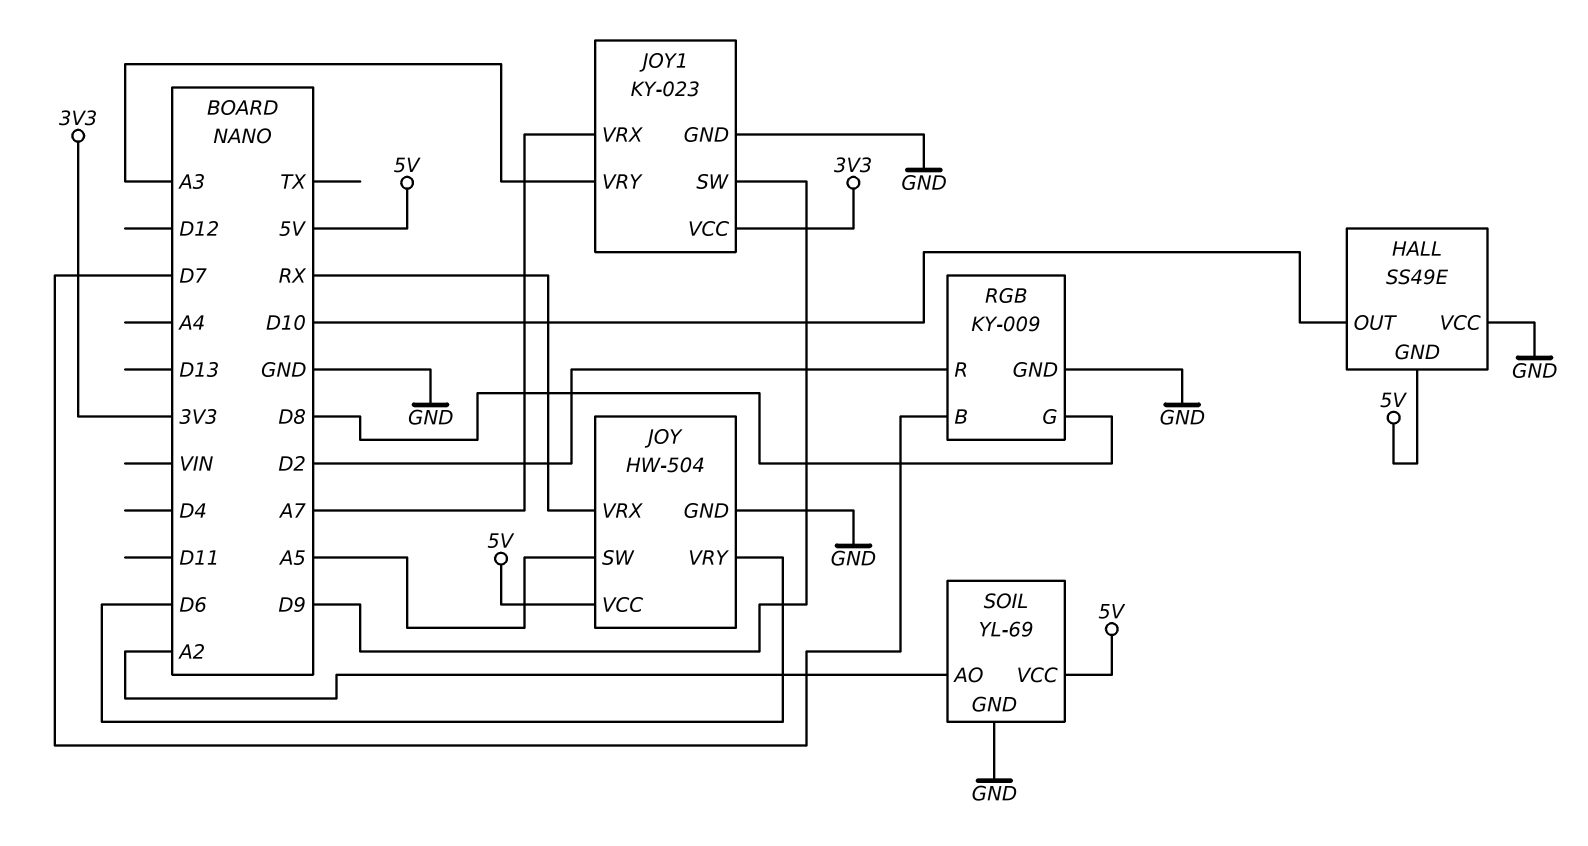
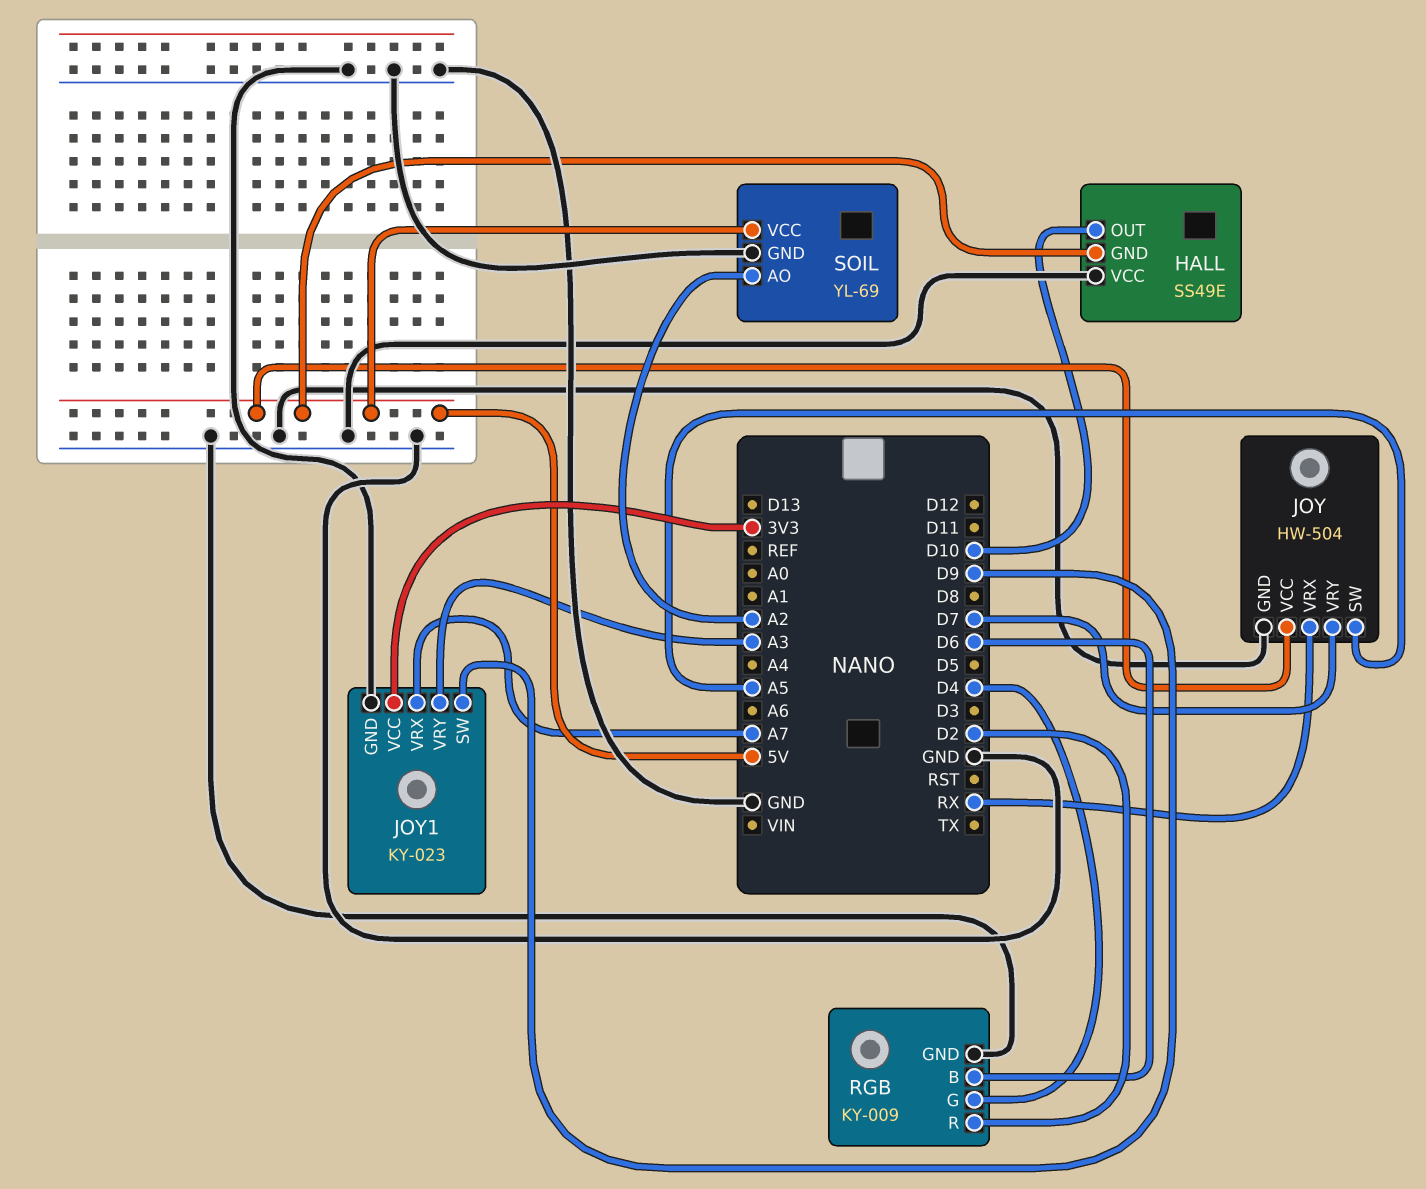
JOY pin VRY: D6 -> D7
RGB pin B: D7 -> D6
RGB pin G: D8 -> D4

